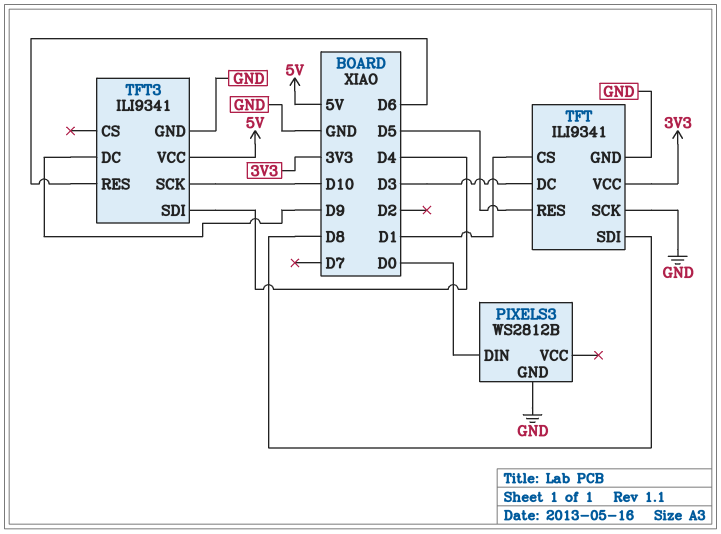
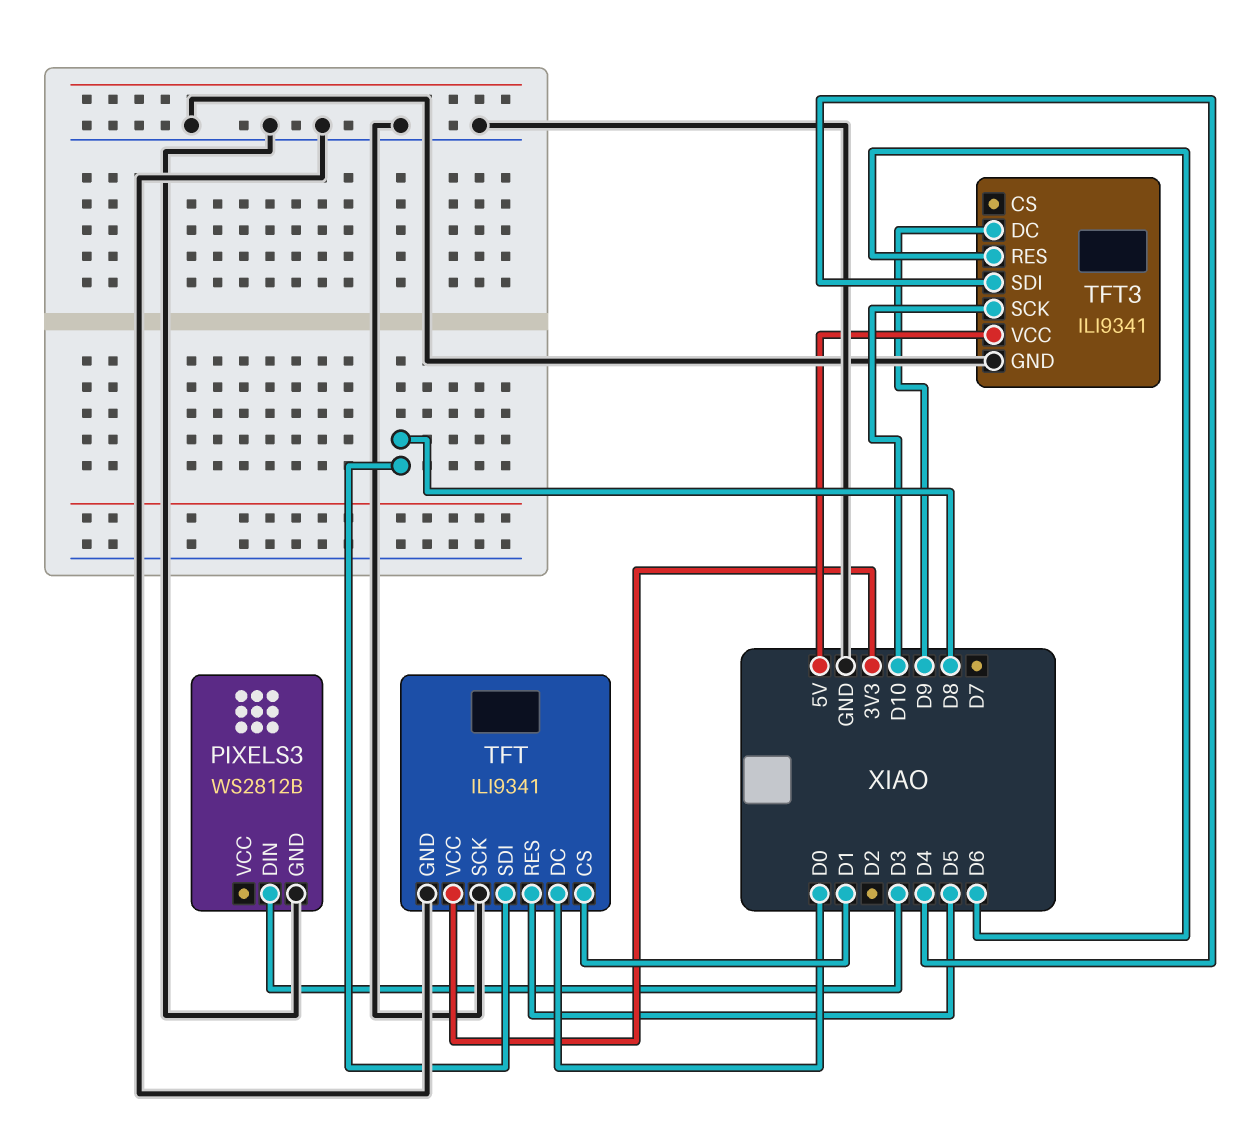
PIXELS3 pin DIN: D0 -> D3
TFT pin DC: D3 -> D0

